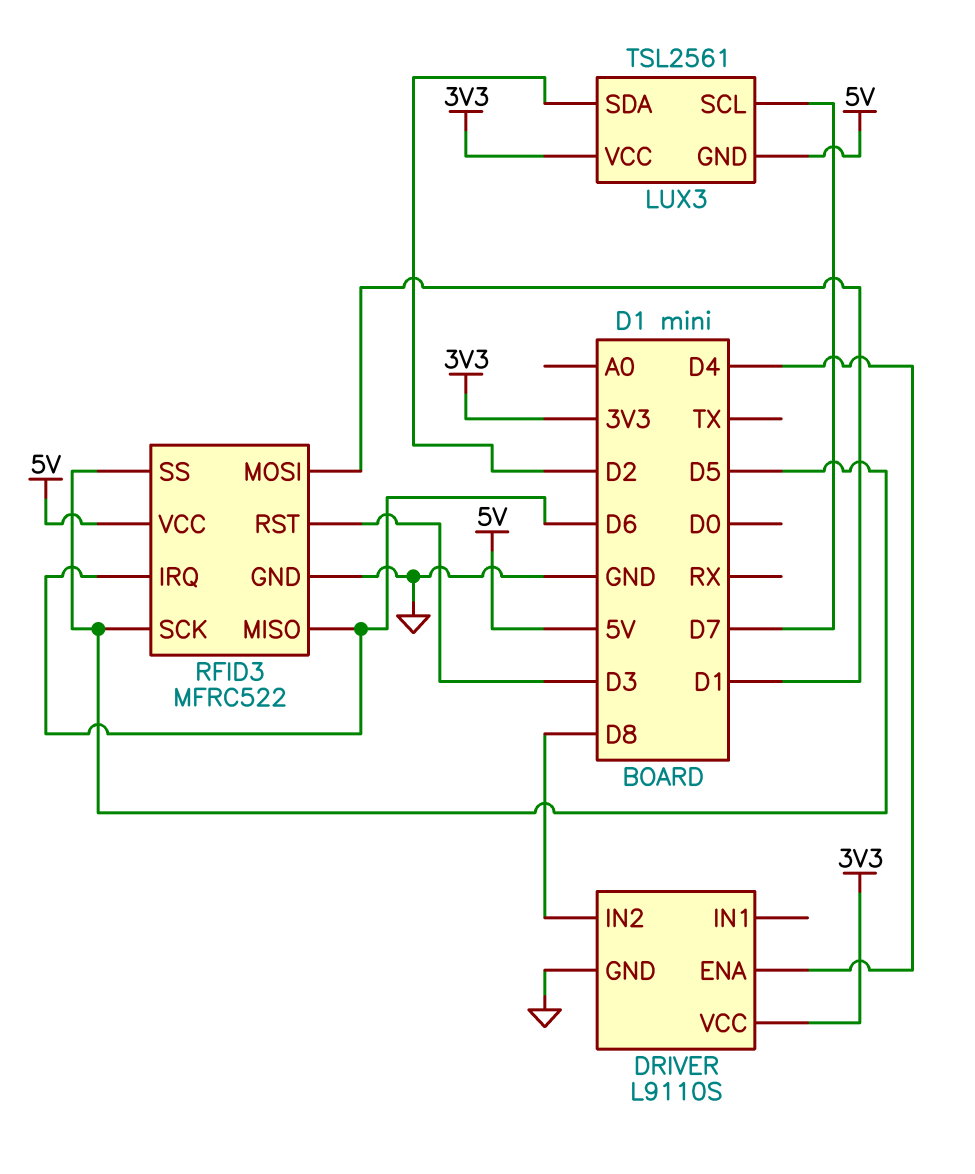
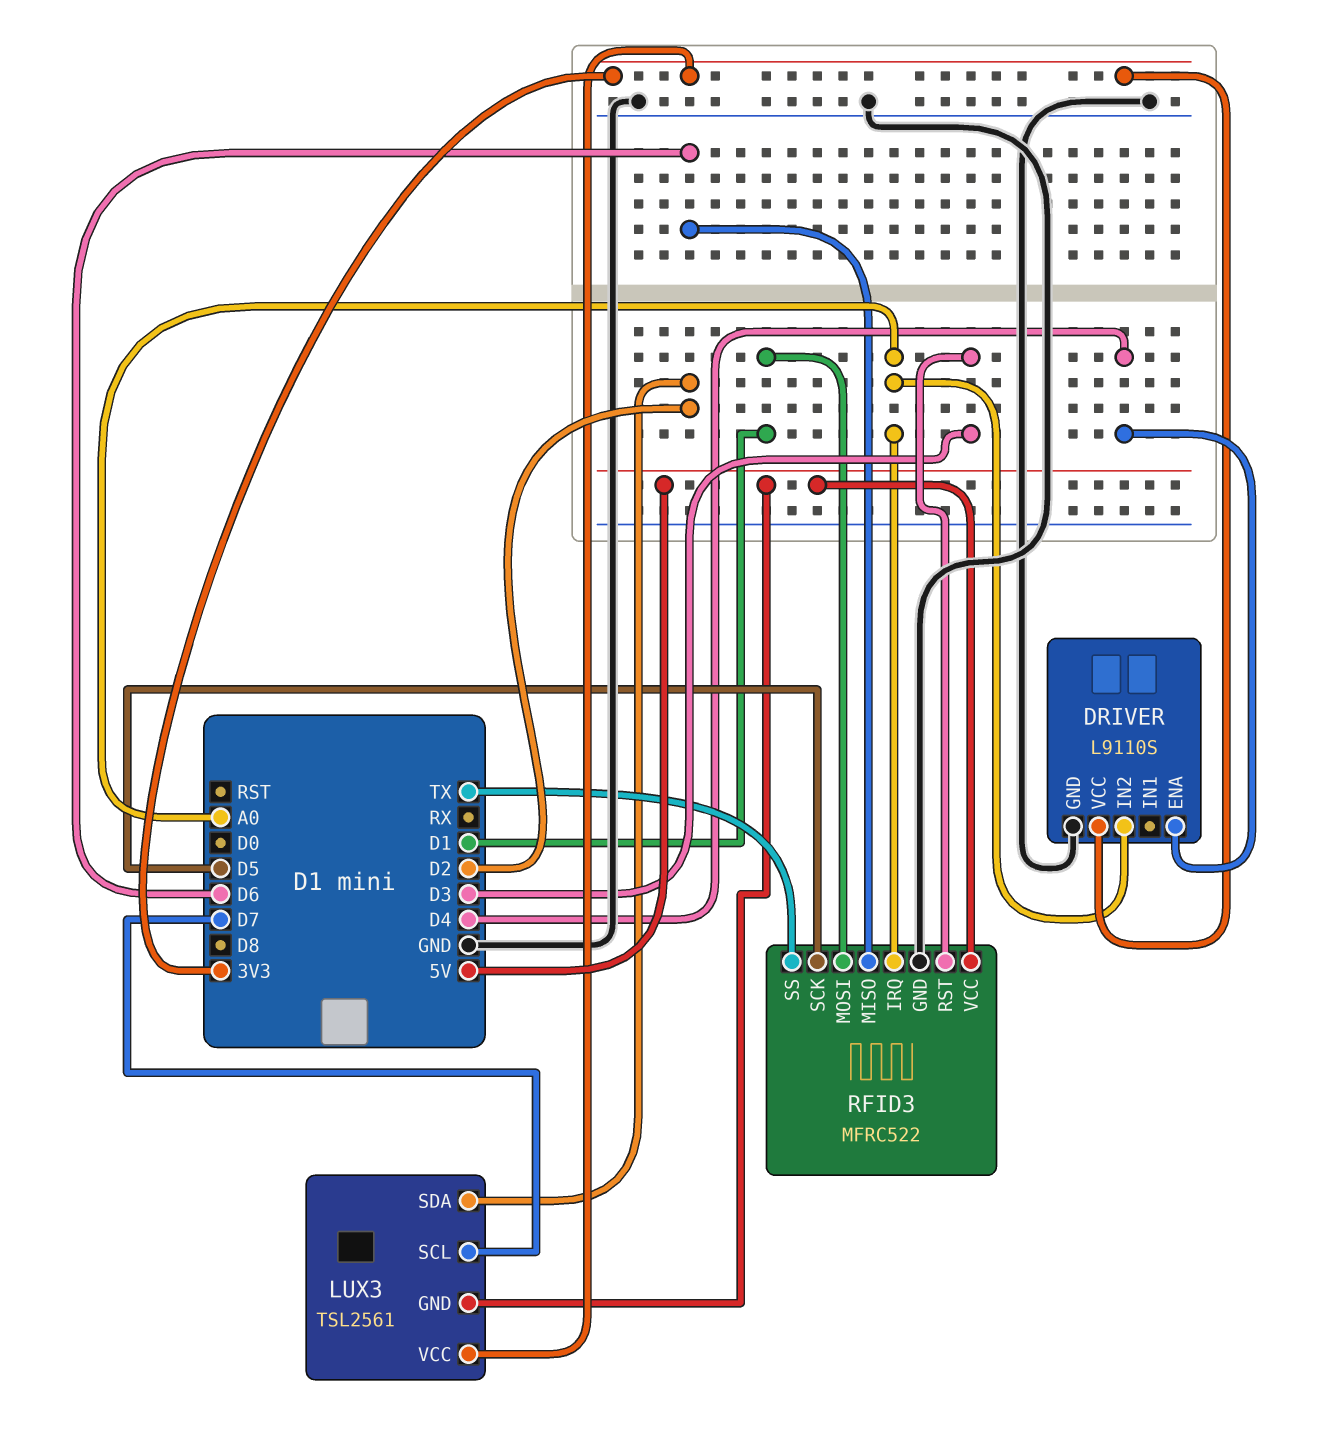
DRIVER pin IN2: D8 -> A0
RFID3 pin IRQ: D6 -> A0
RFID3 pin SS: D5 -> TX

